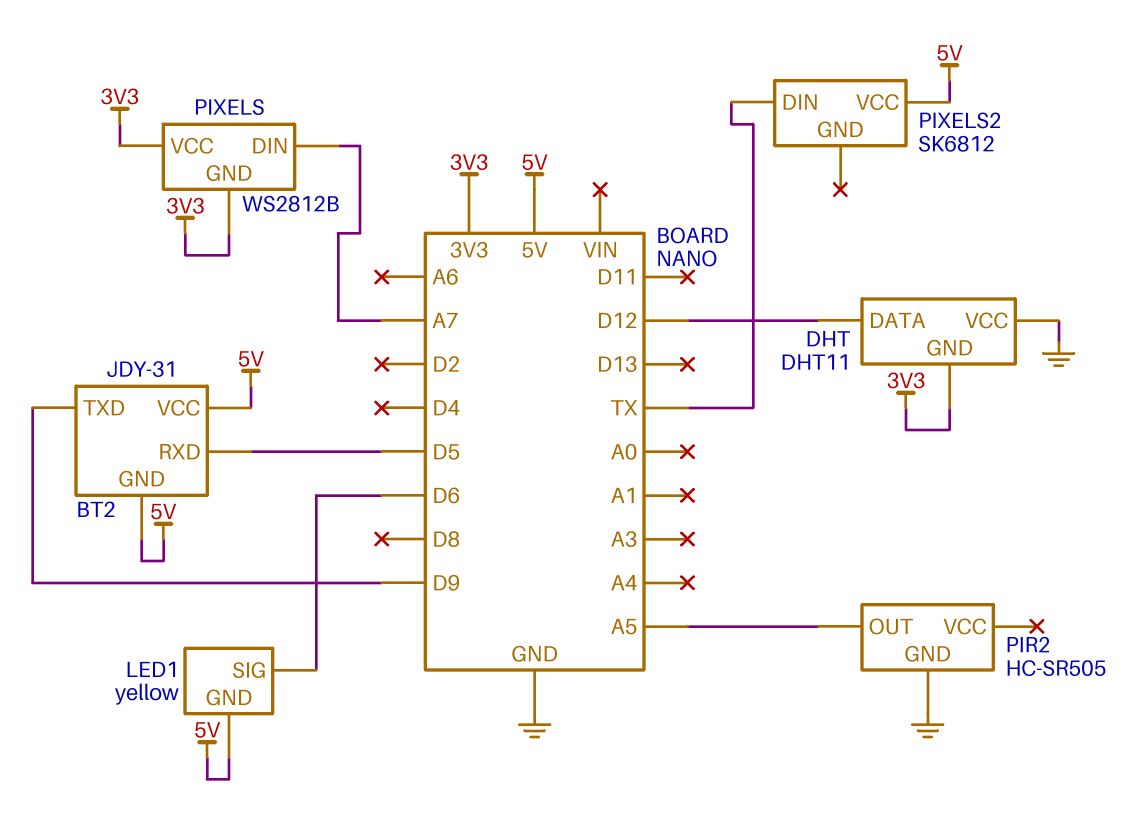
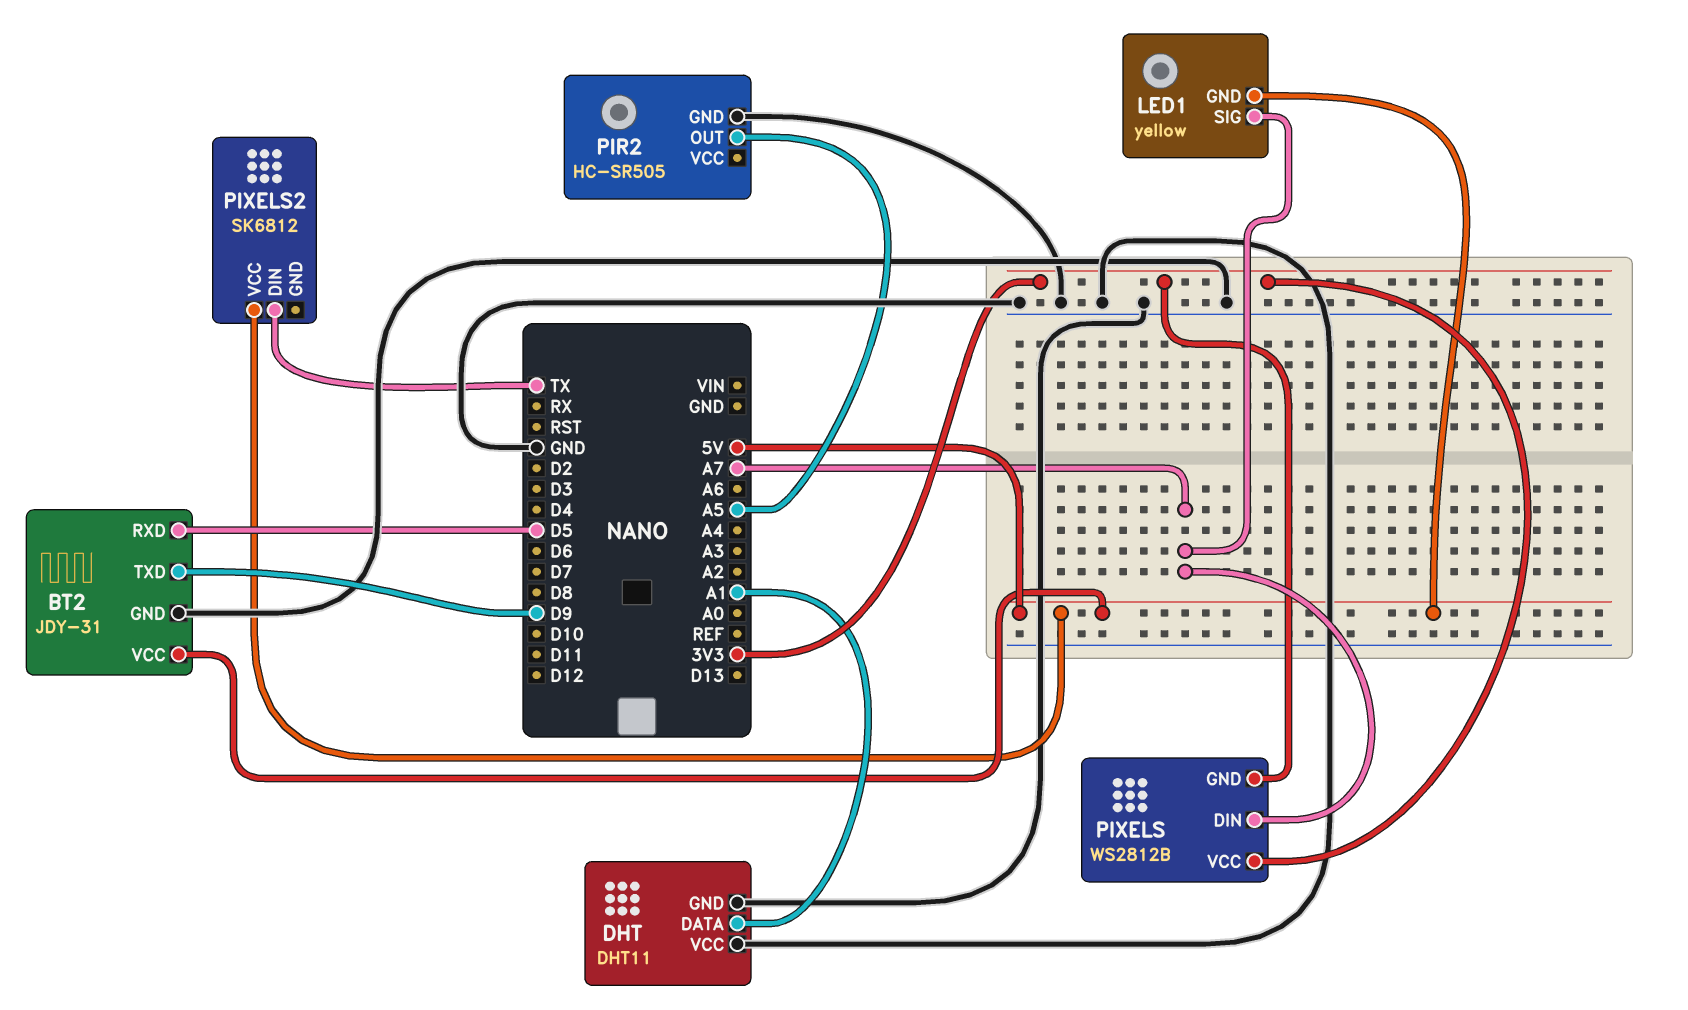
BT2 pin GND: 5V -> GND
DHT pin DATA: D12 -> A1
DHT pin GND: 3V3 -> GND
LED1 pin SIG: D6 -> A7

